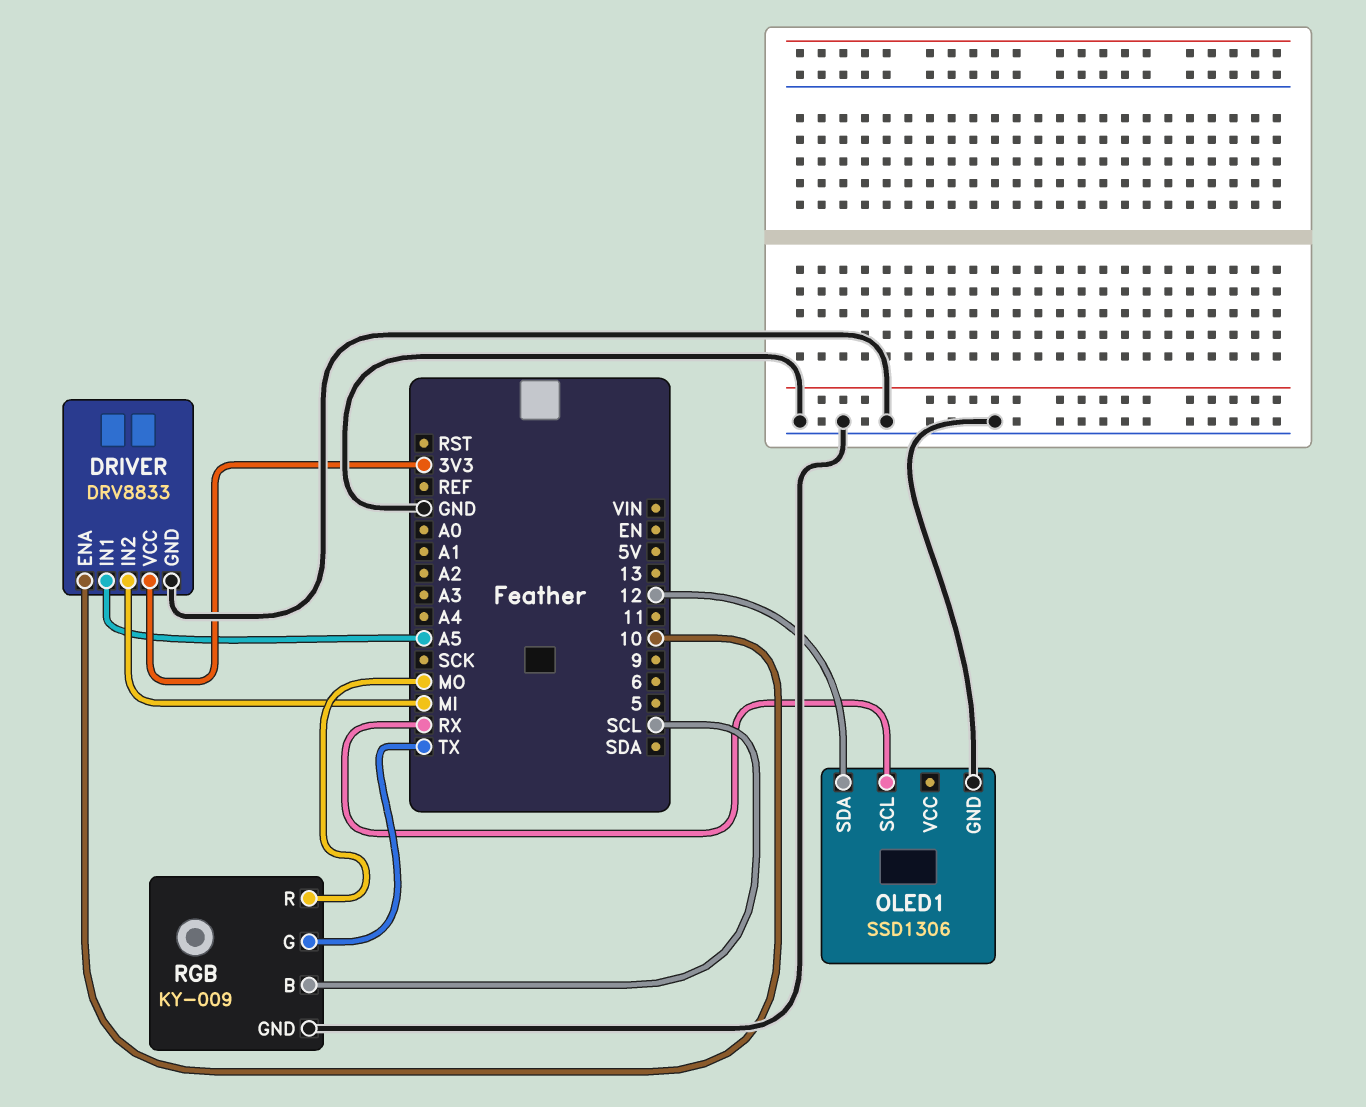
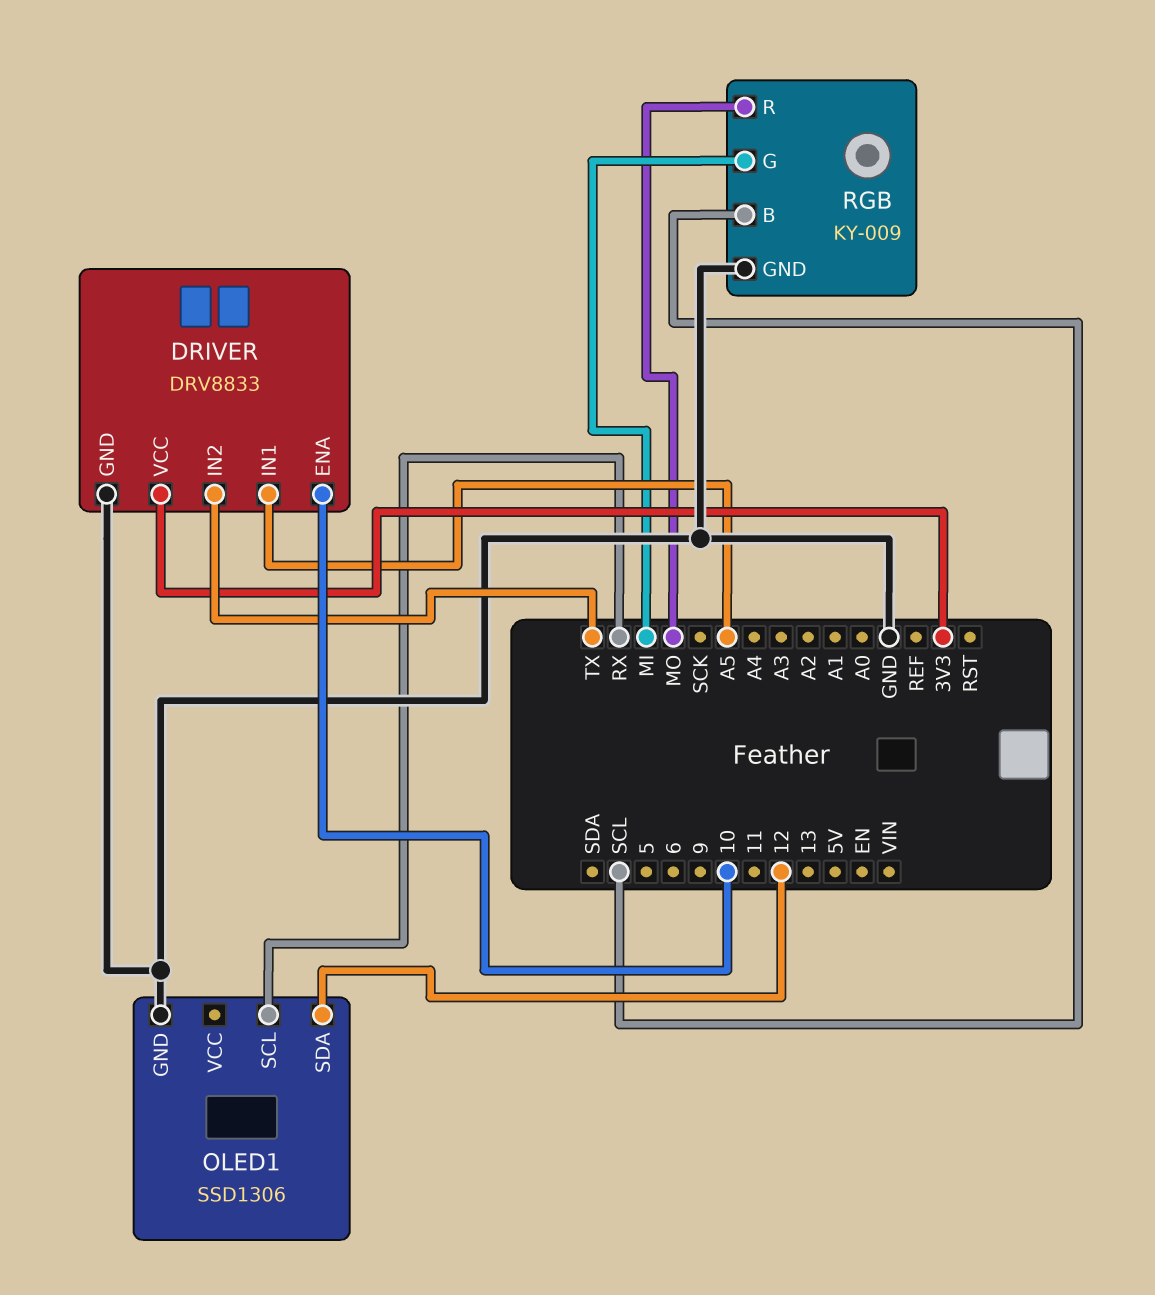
DRIVER pin IN2: MI -> TX
RGB pin G: TX -> MI

